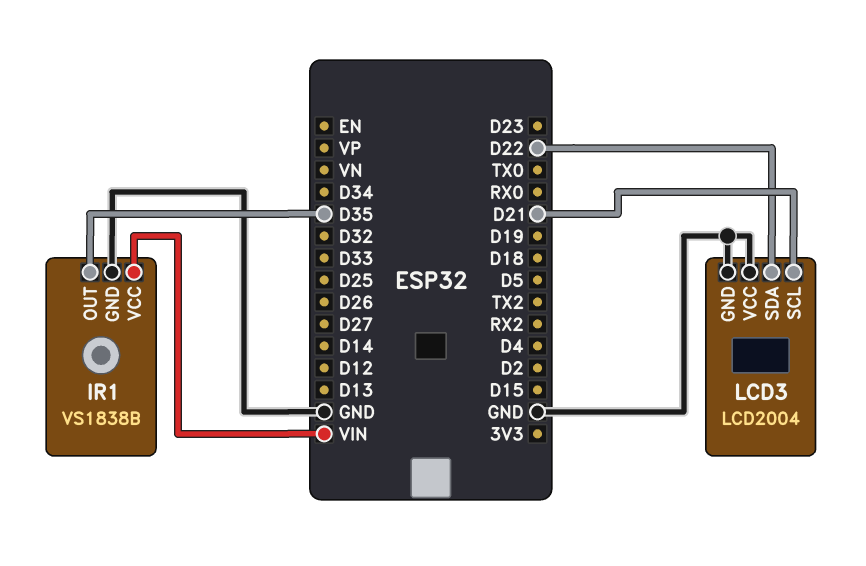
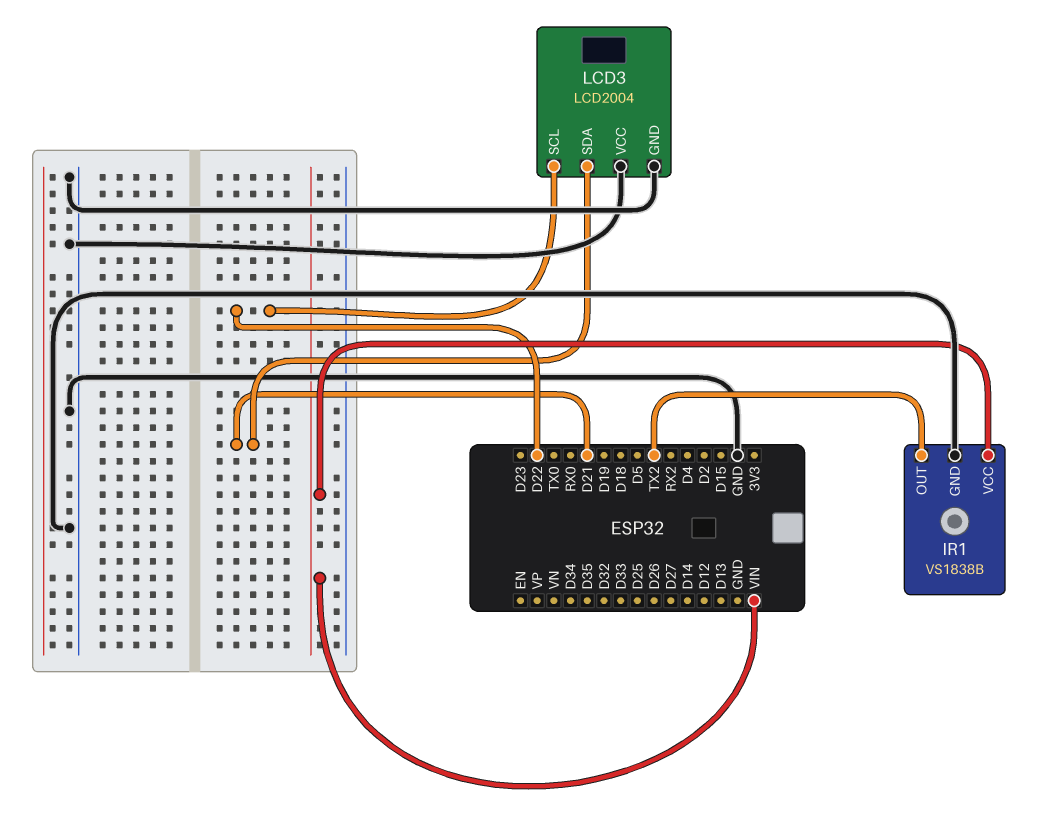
IR1 pin OUT: D35 -> TX2
LCD3 pin SCL: D21 -> D22
LCD3 pin SDA: D22 -> D21

